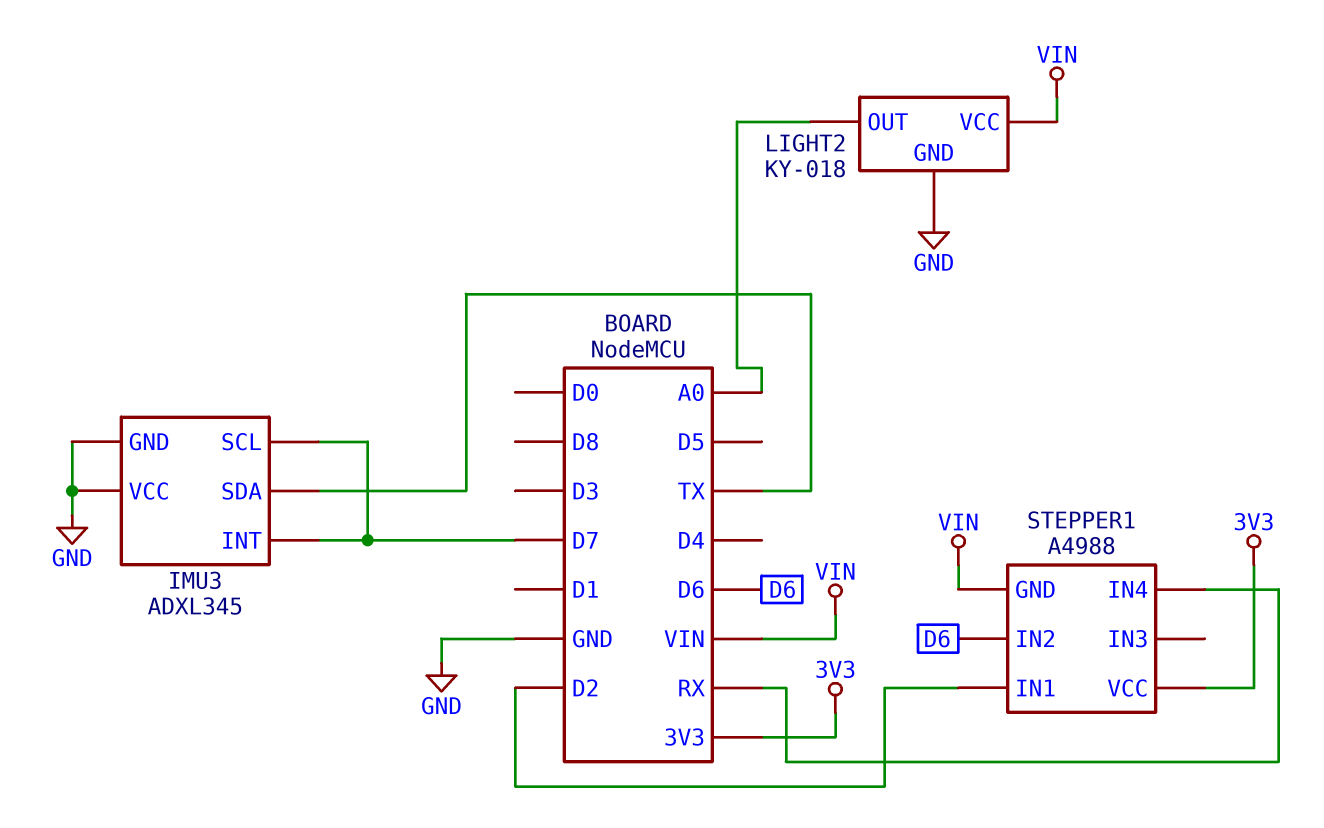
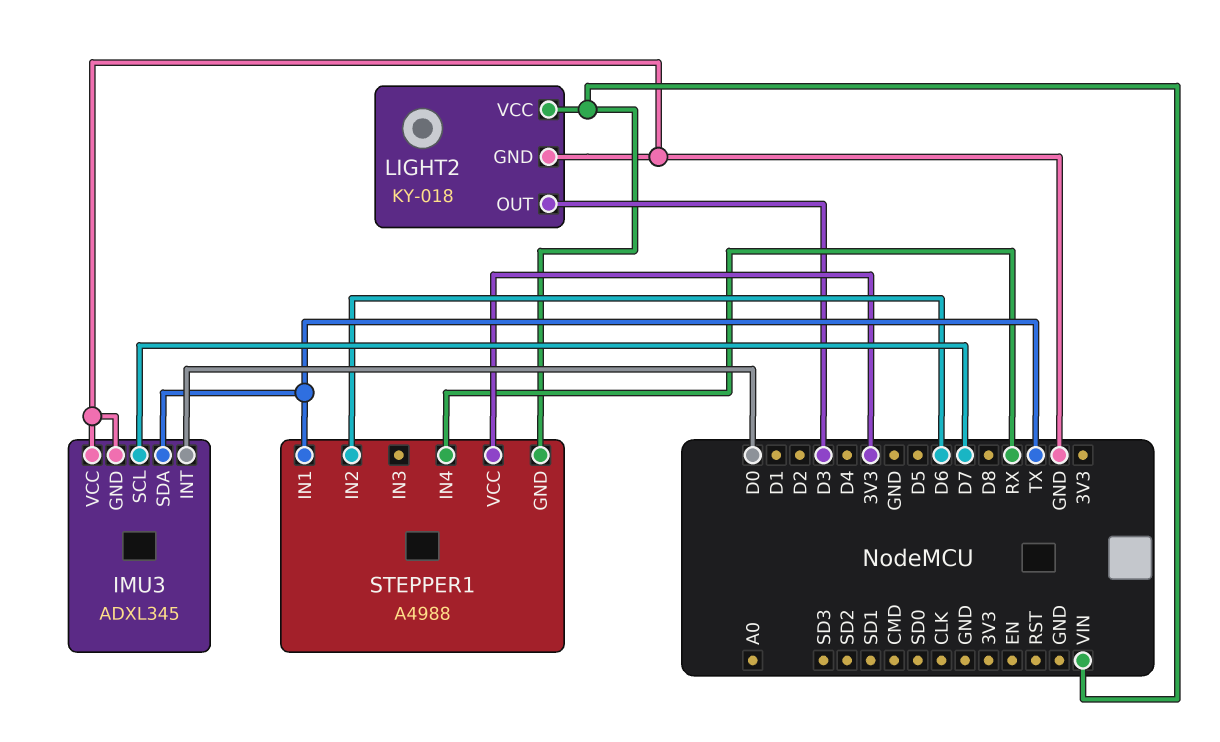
IMU3 pin INT: D7 -> D0
LIGHT2 pin OUT: A0 -> D3
STEPPER1 pin IN1: D2 -> TX

